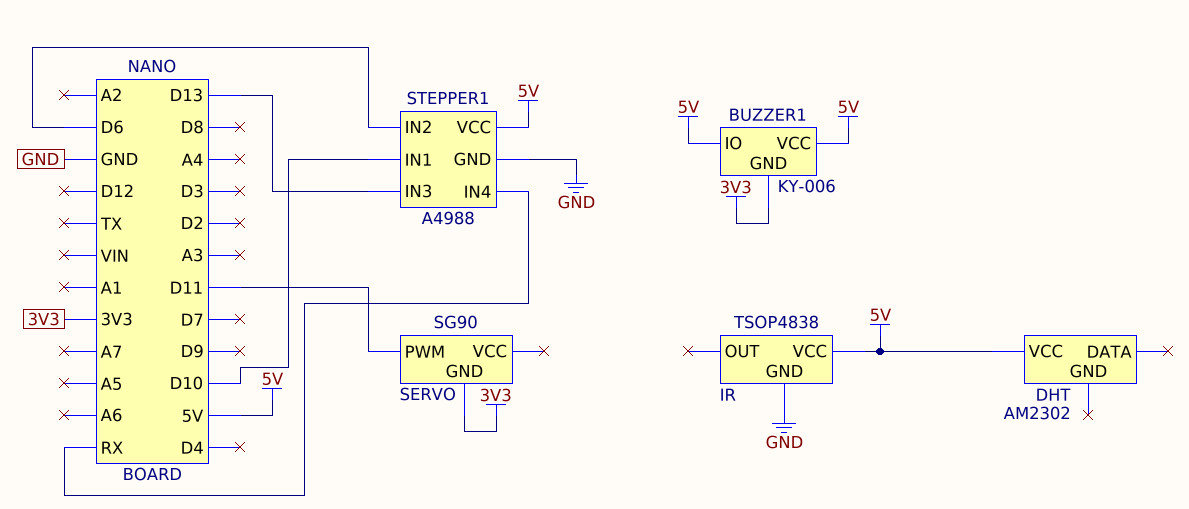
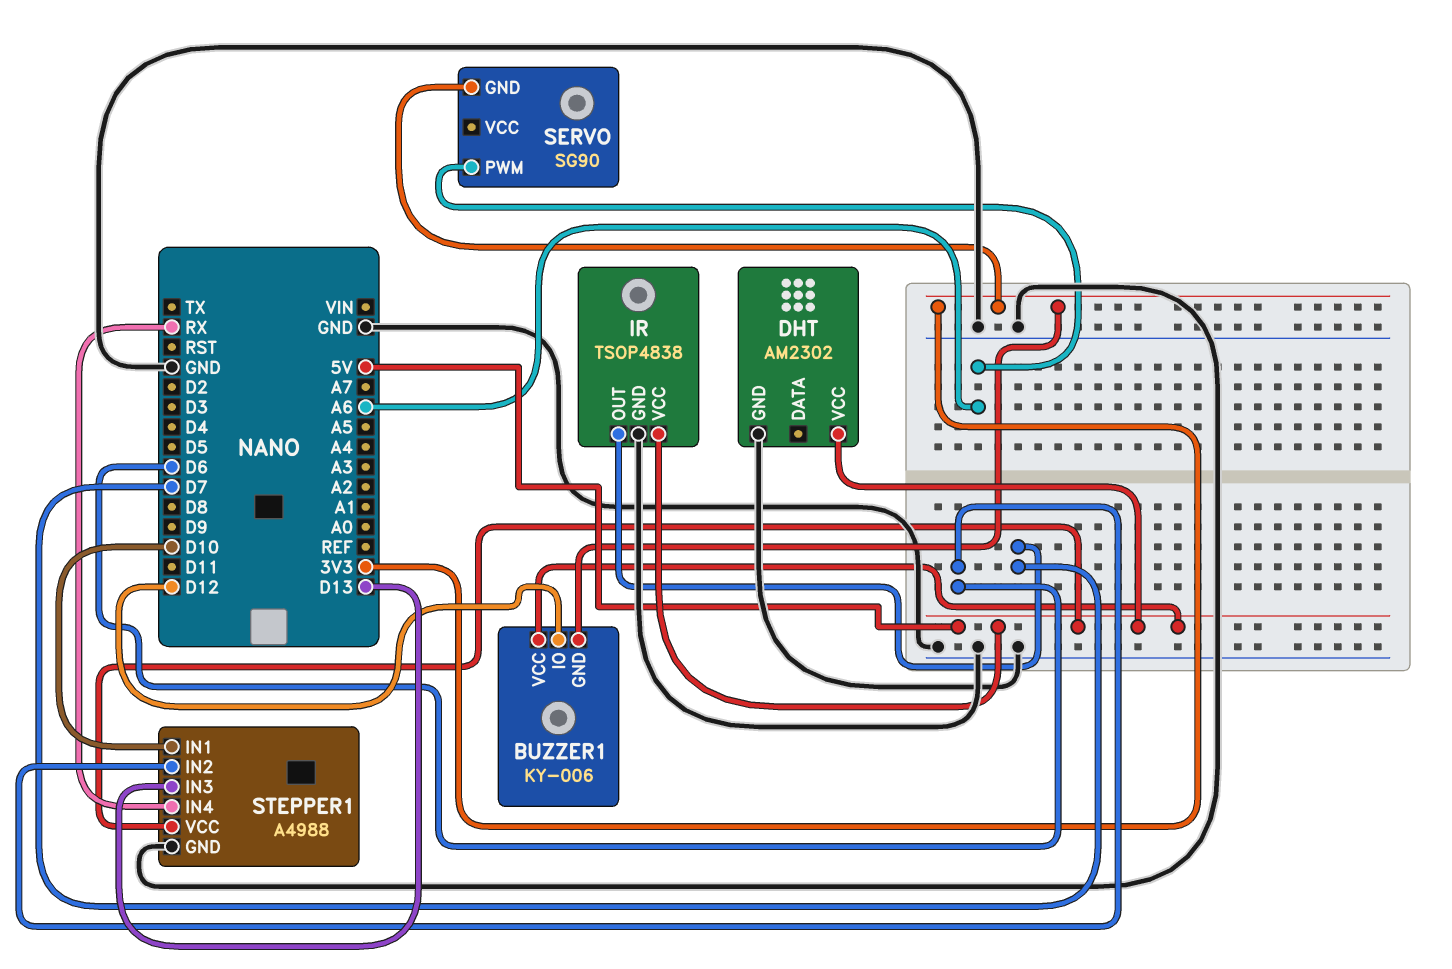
BUZZER1 pin IO: 5V -> D12
DHT pin GND: none -> GND
IR pin OUT: none -> D7
SERVO pin PWM: D11 -> A6

